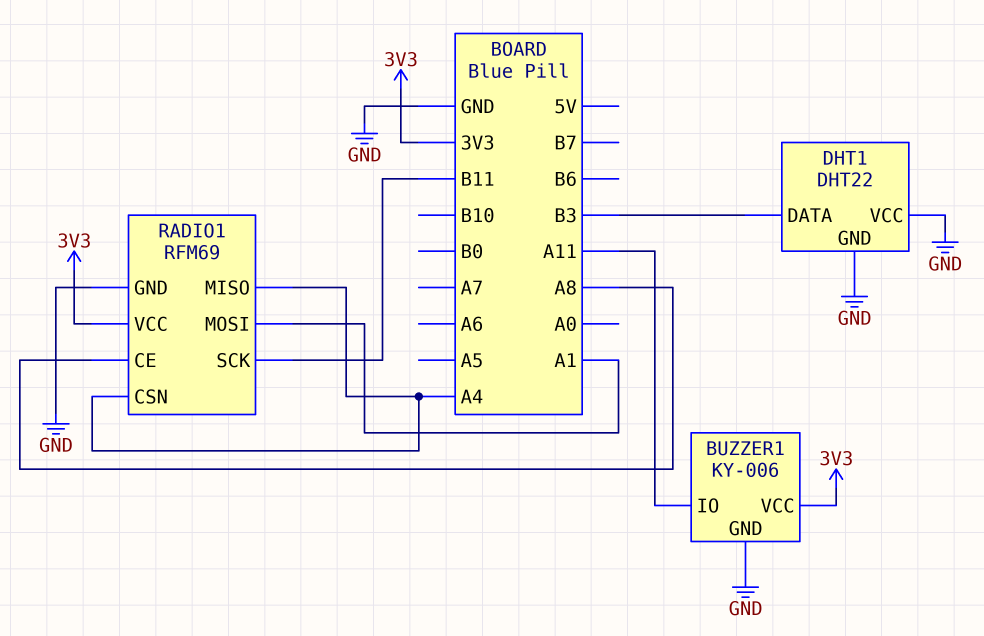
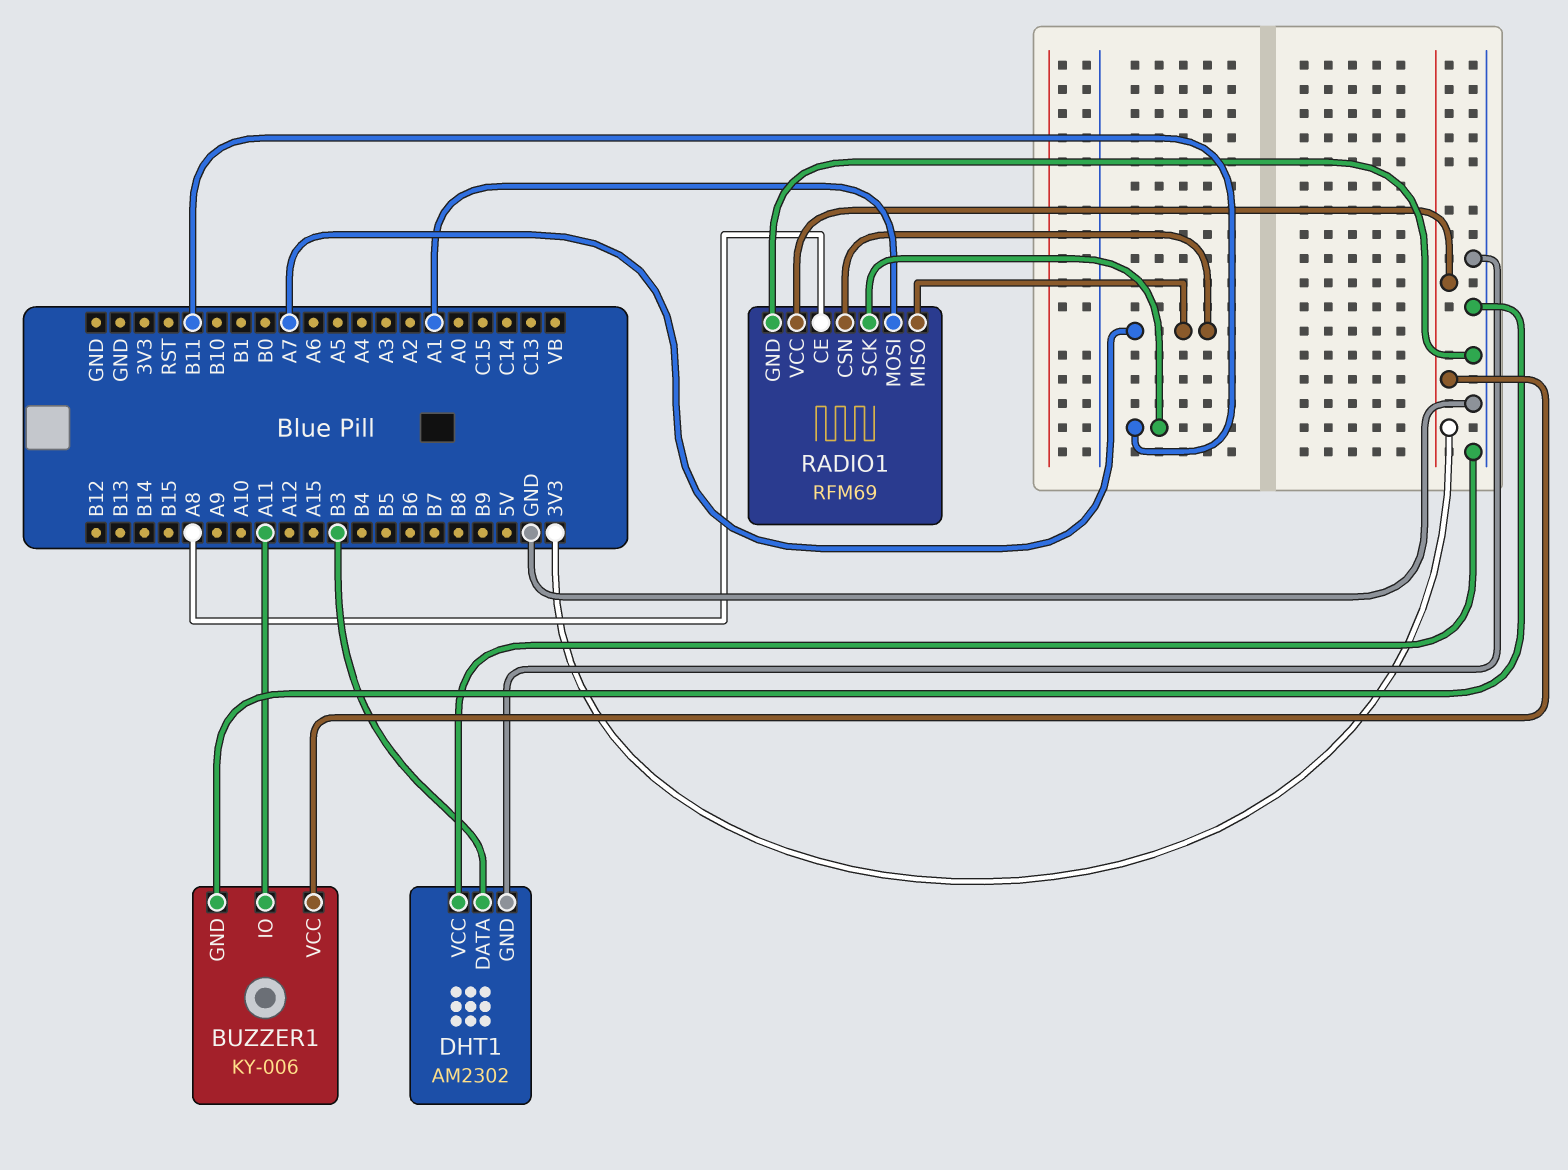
DHT1: DHT22 -> AM2302
RADIO1 pin CSN: A4 -> A7
RADIO1 pin MISO: A4 -> A7

